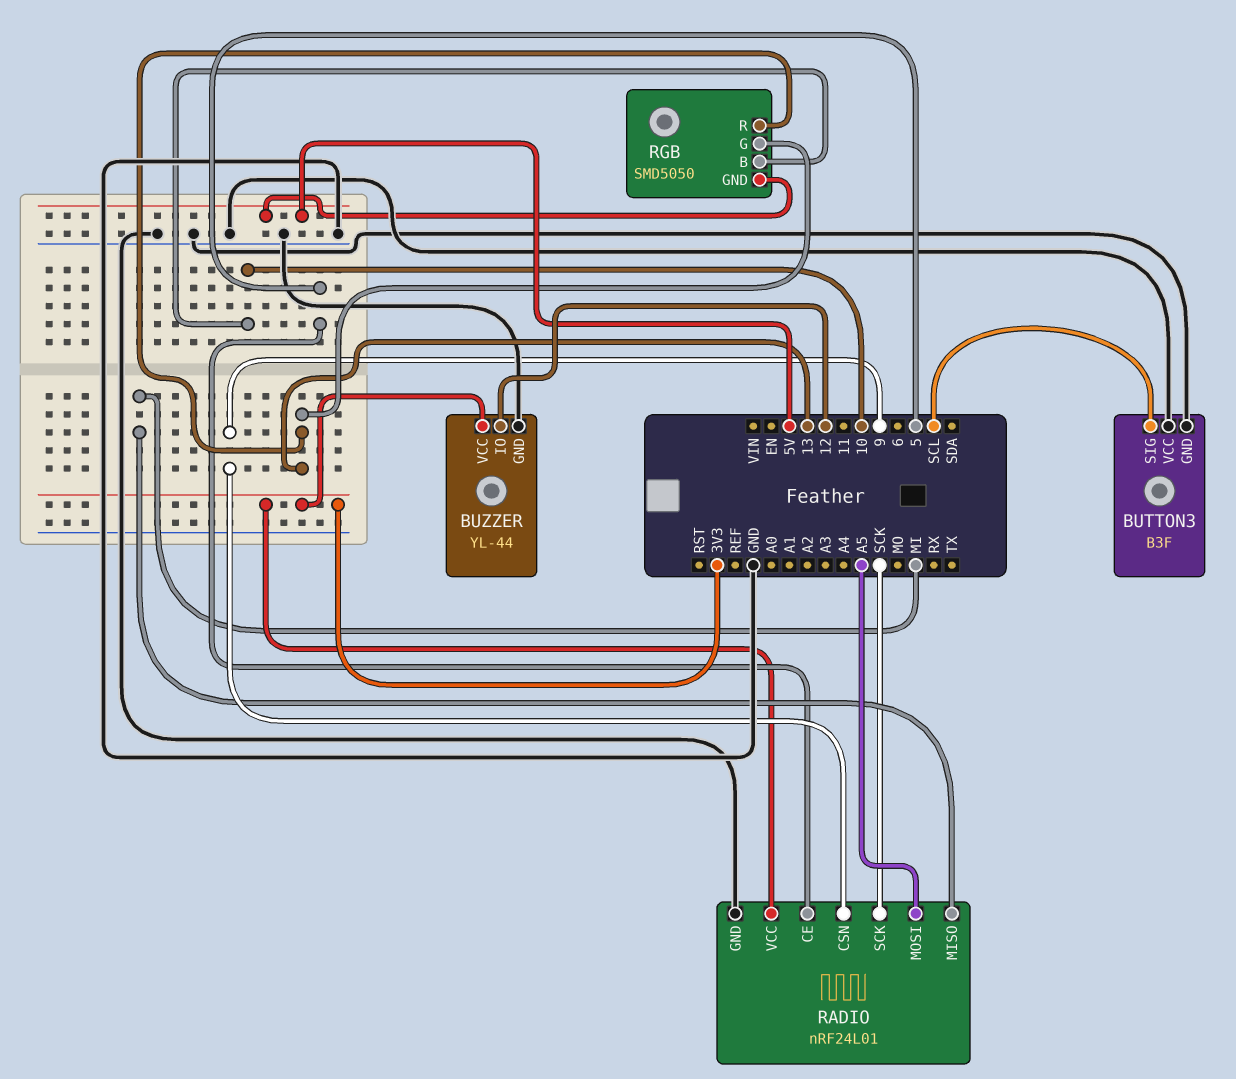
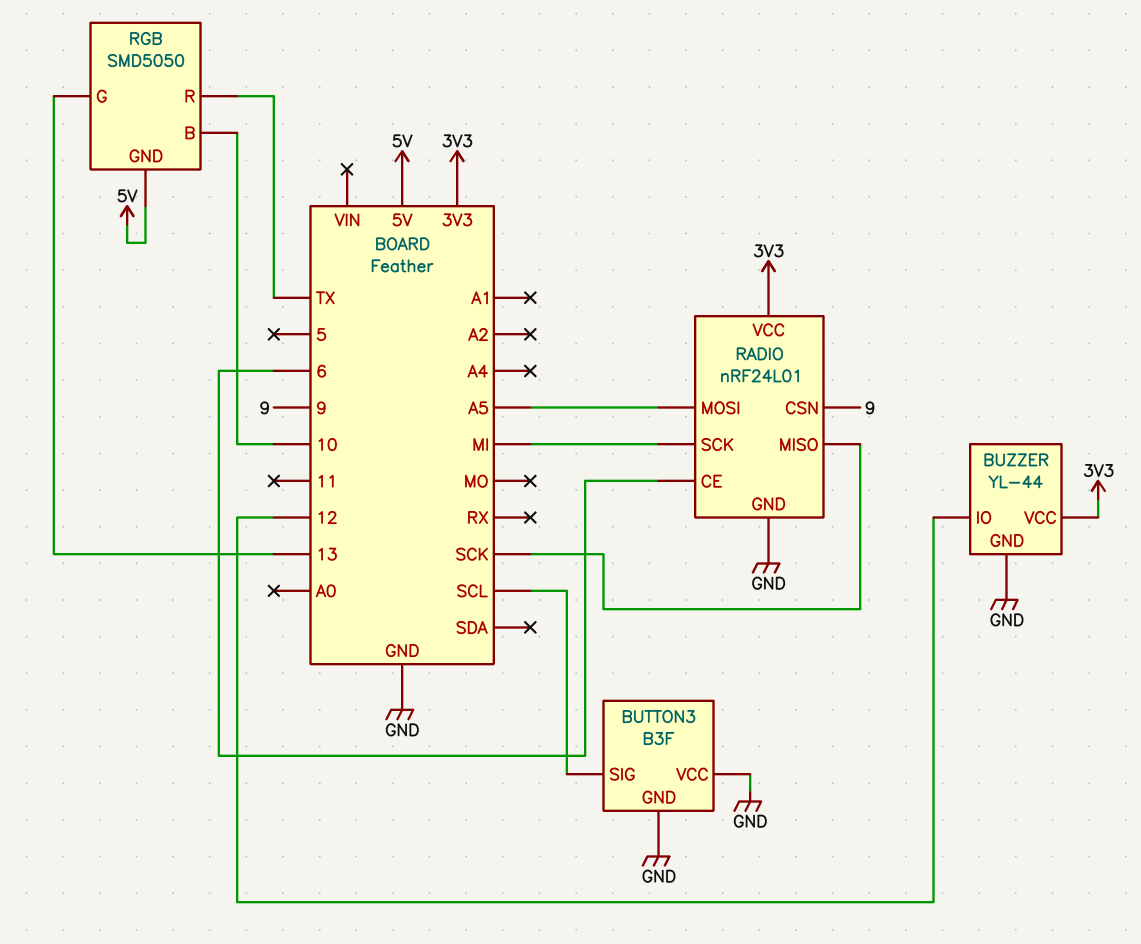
RADIO pin CE: 5 -> 6
RADIO pin MISO: MI -> SCK
RADIO pin SCK: SCK -> MI
RGB pin R: 13 -> TX

